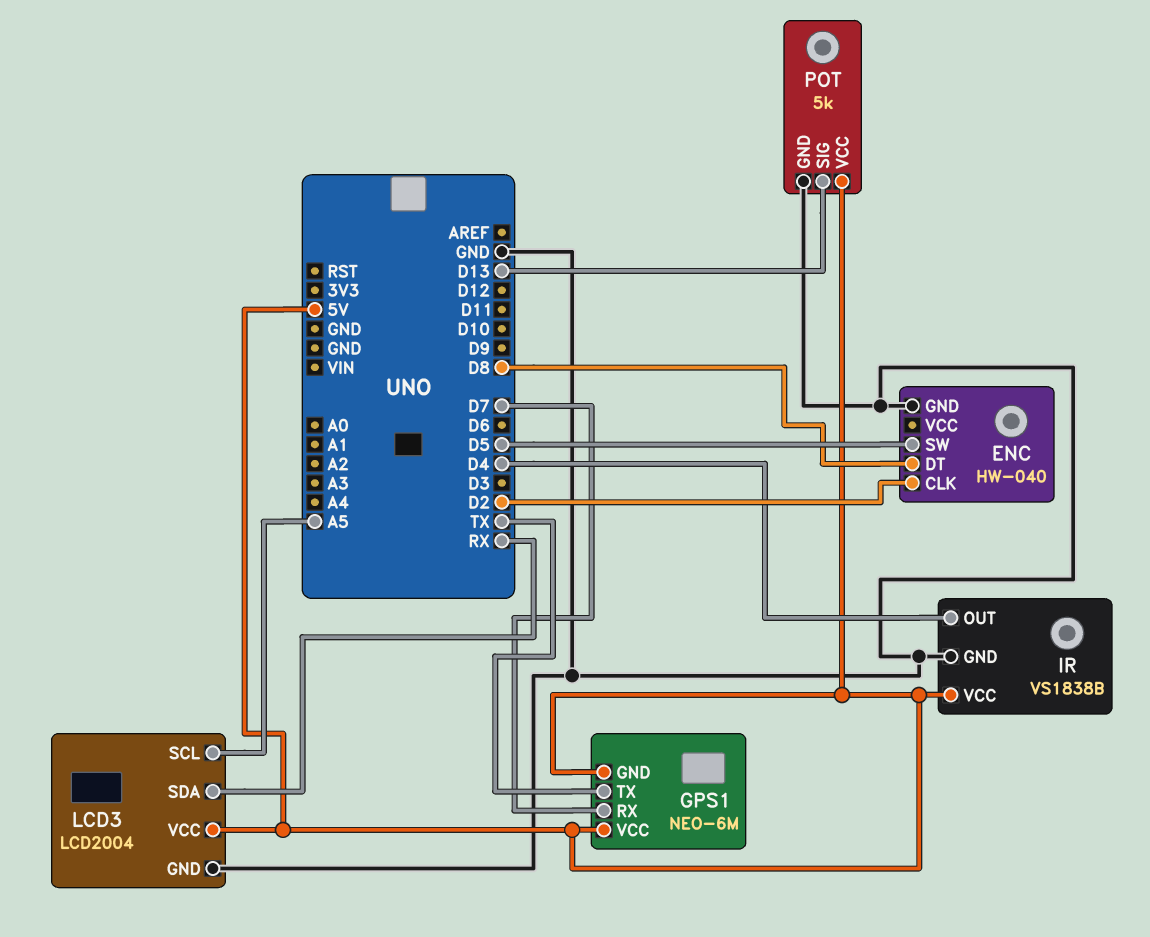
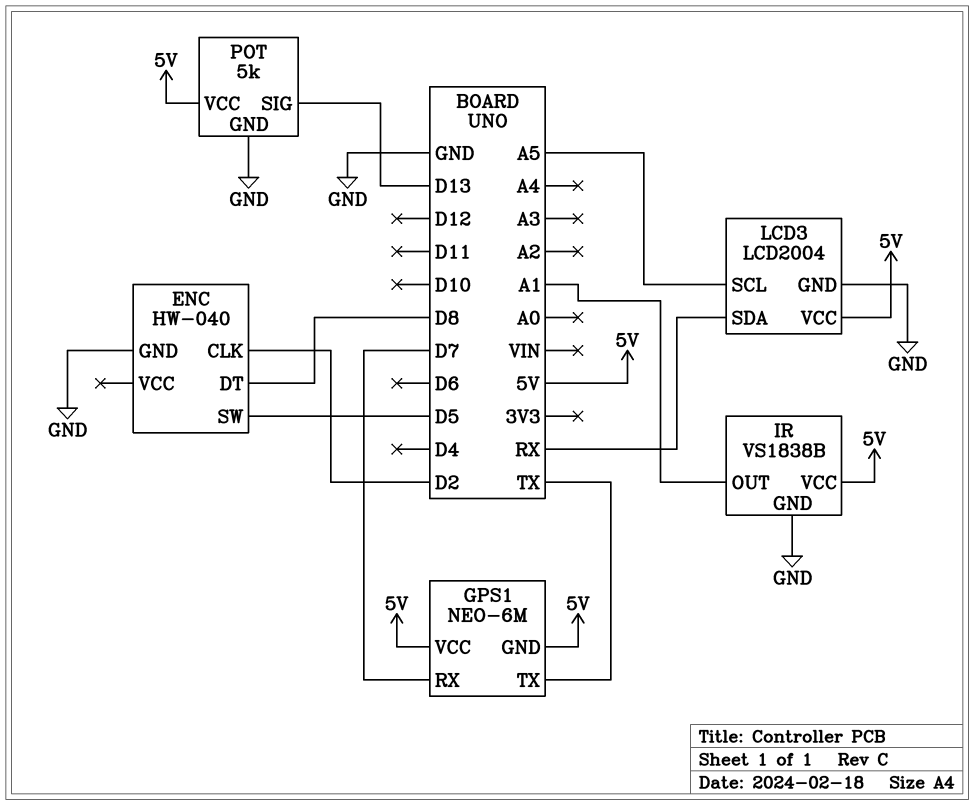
IR pin OUT: D4 -> A1

